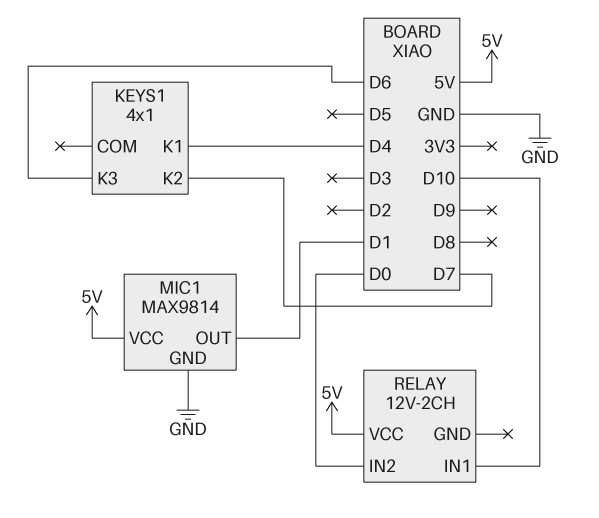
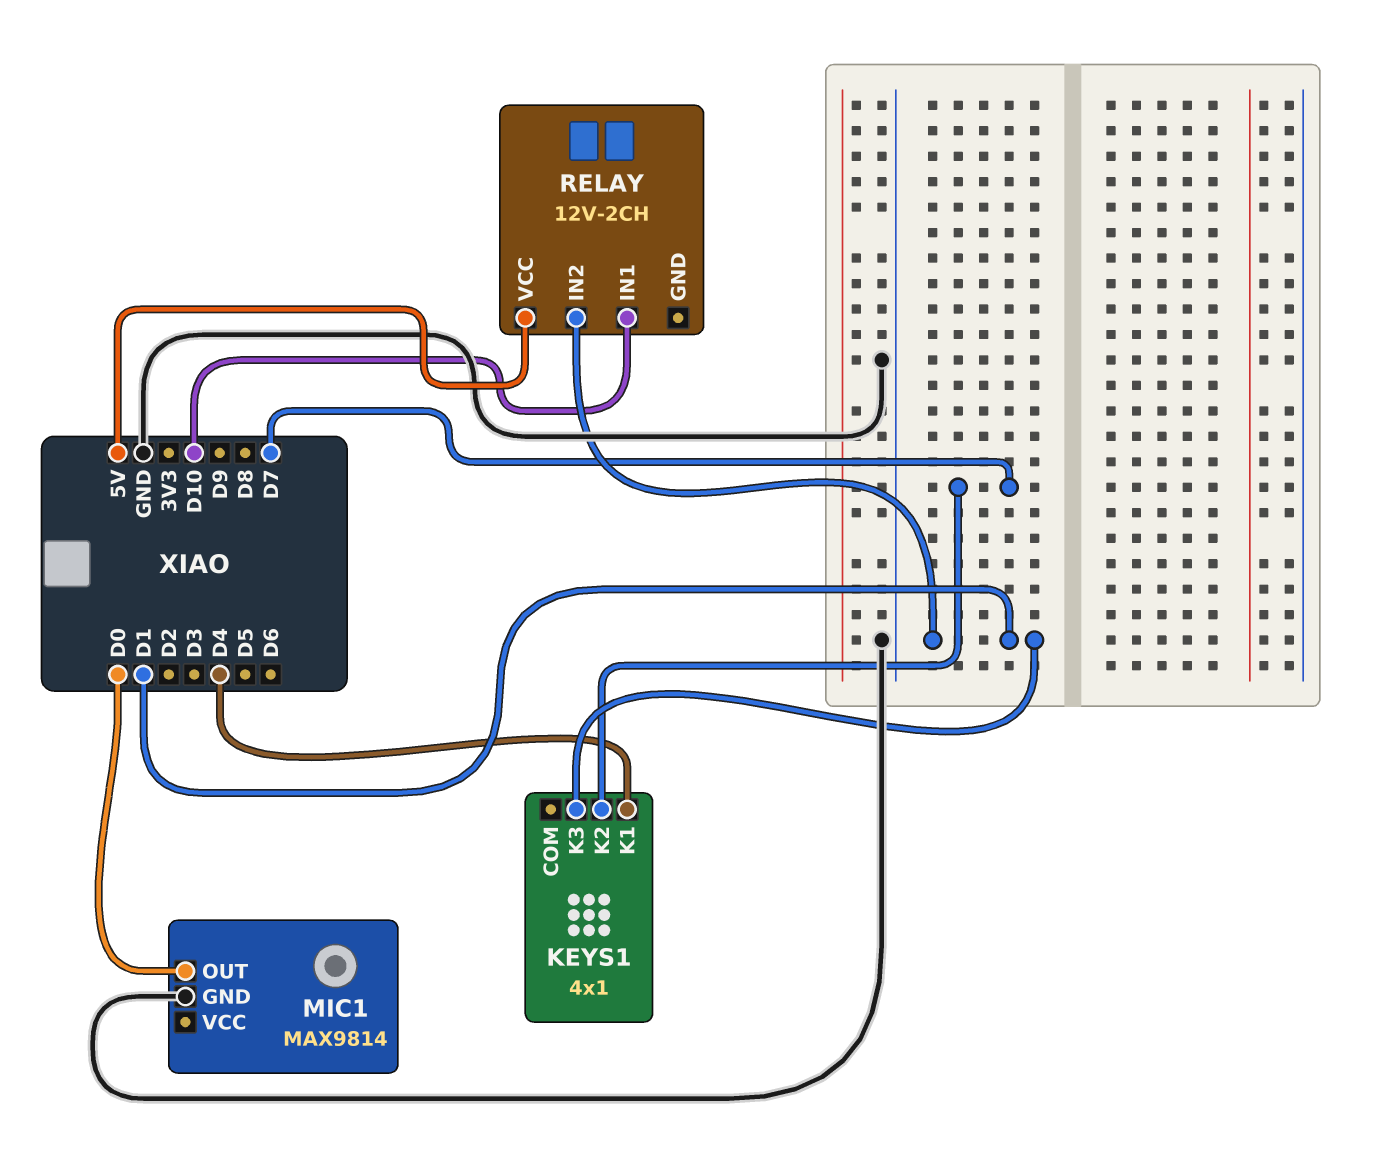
KEYS1 pin K3: D6 -> D1
MIC1 pin OUT: D1 -> D0
MIC1 pin VCC: 5V -> none
RELAY pin IN2: D0 -> D1

